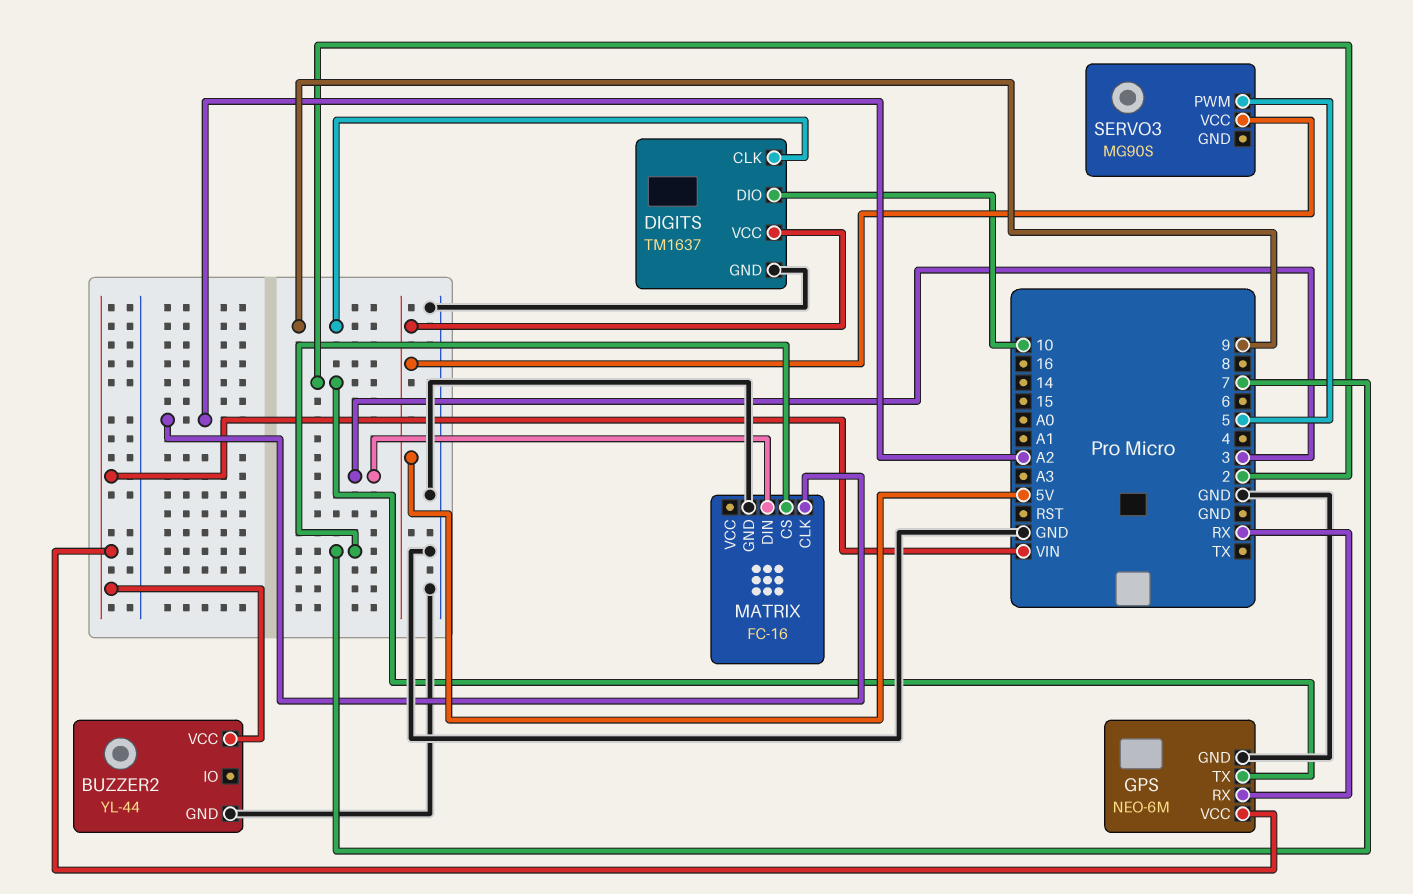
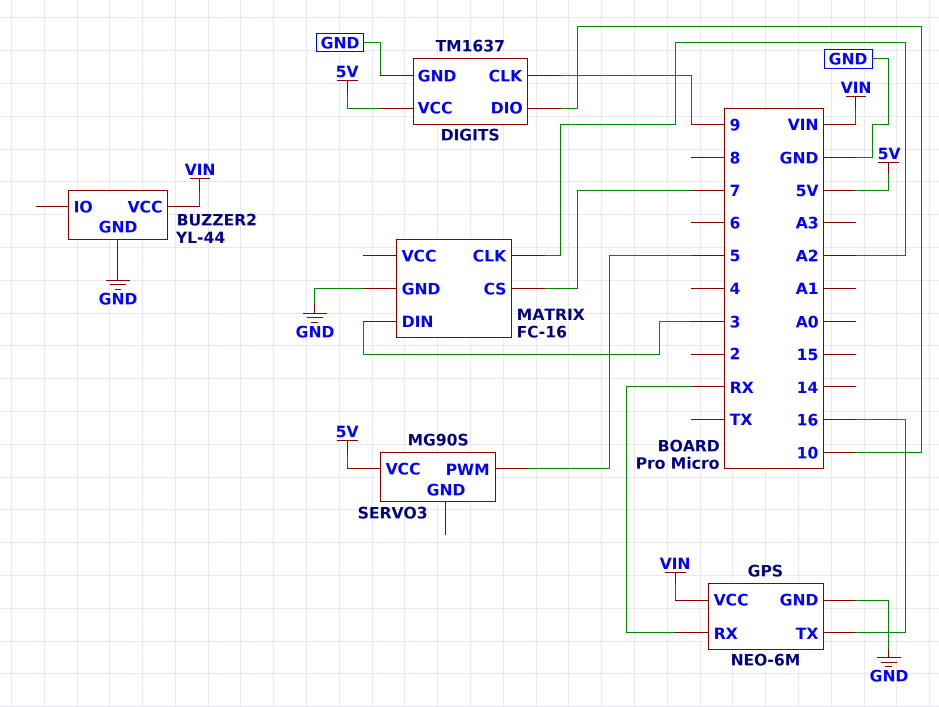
GPS pin TX: 2 -> 16

